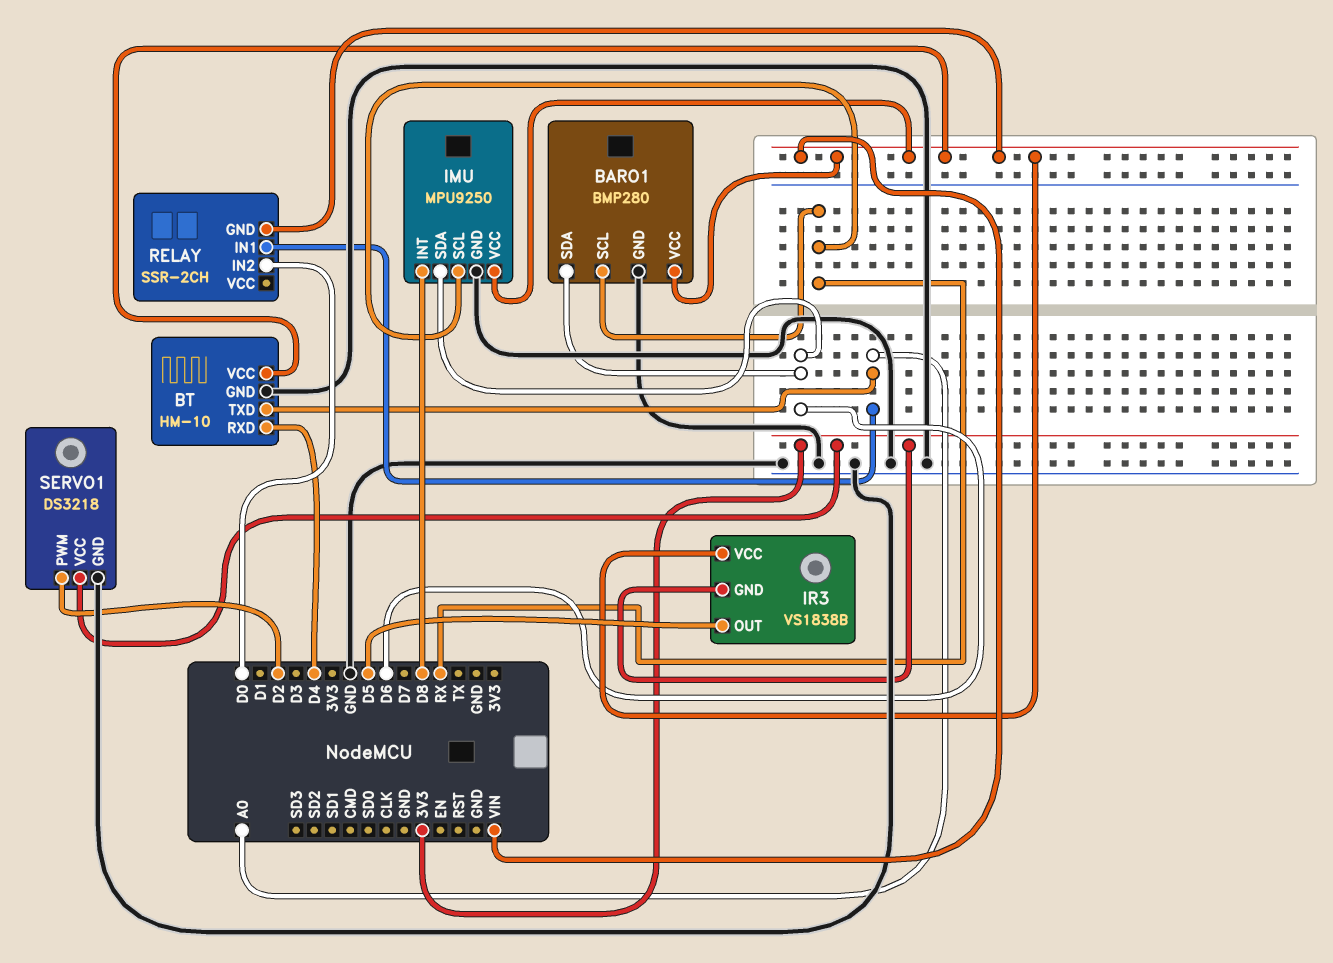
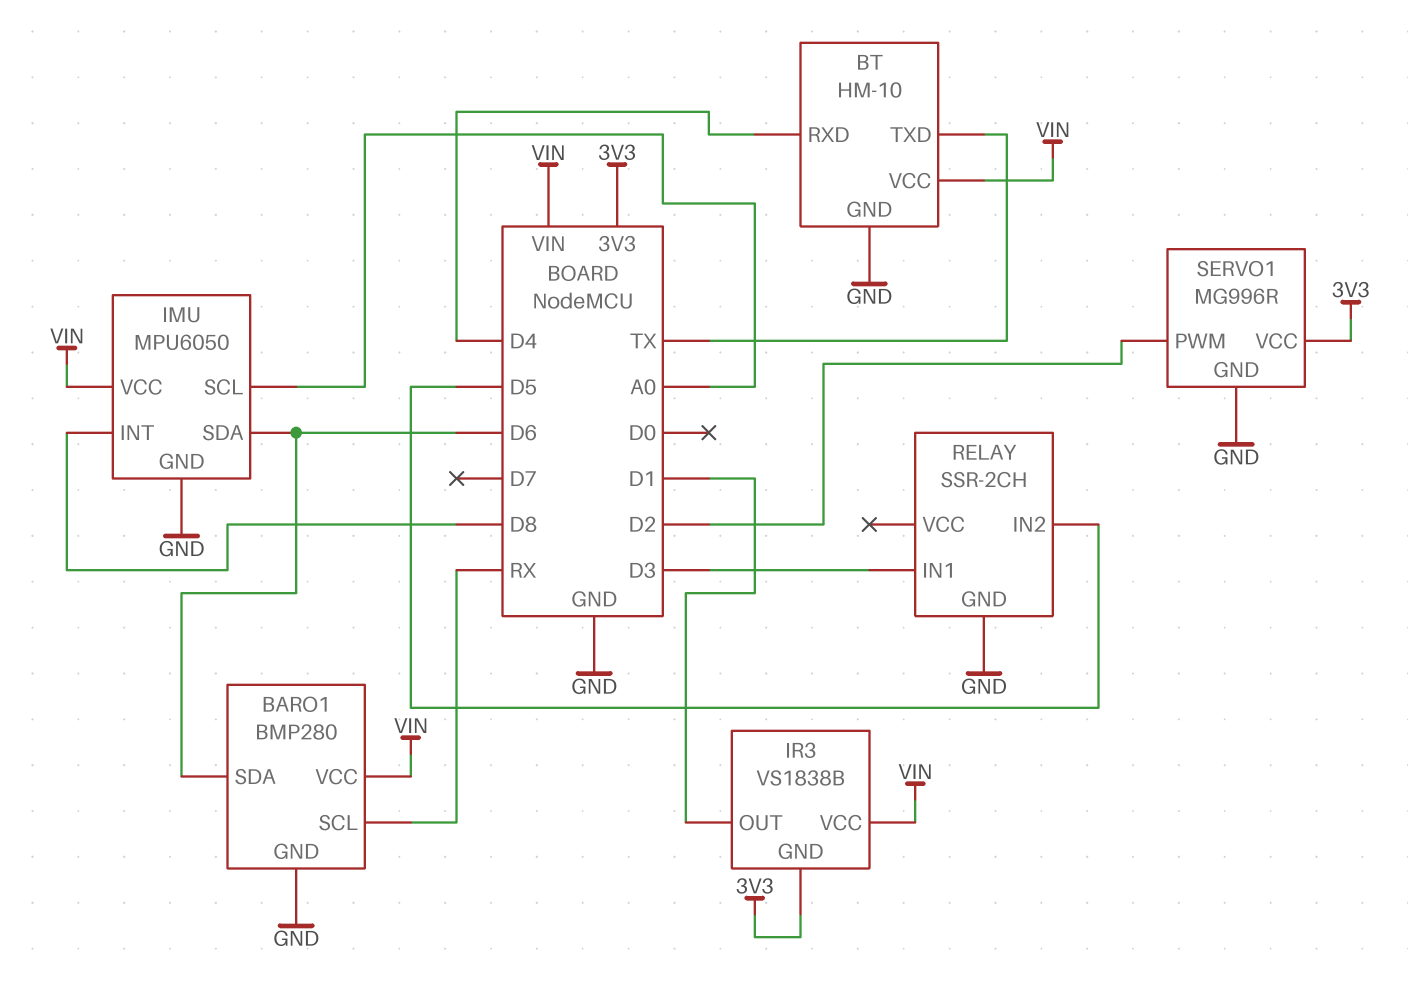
BT pin TXD: A0 -> TX
IMU: MPU9250 -> MPU6050
IMU pin SCL: RX -> A0
IR3 pin OUT: D5 -> D1
RELAY pin GND: VIN -> GND
RELAY pin IN1: A0 -> D3
RELAY pin IN2: D0 -> D5
SERVO1: DS3218 -> MG996R

